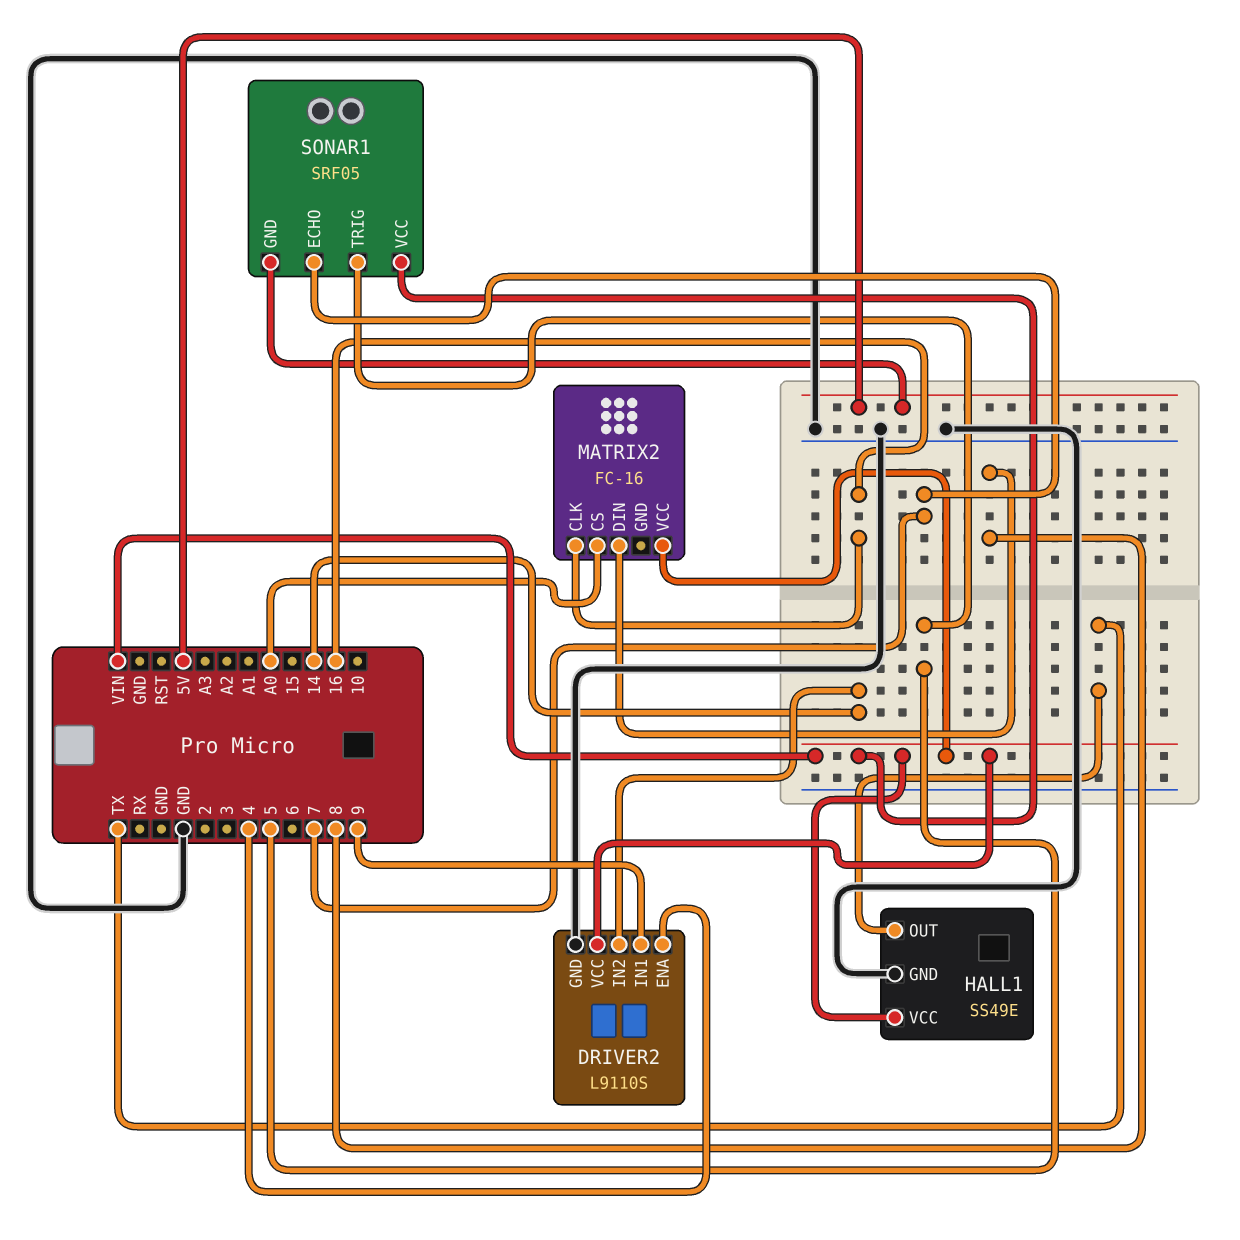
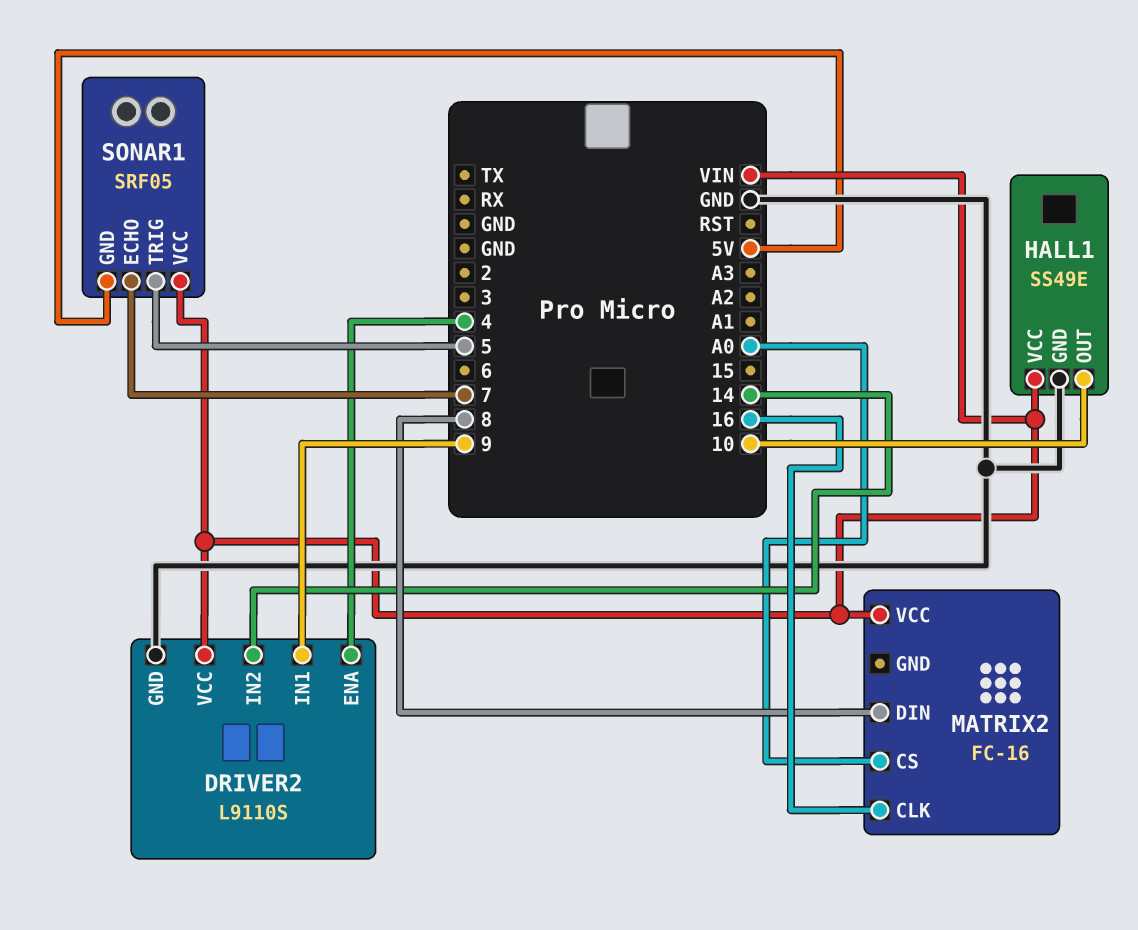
HALL1 pin OUT: TX -> 10

